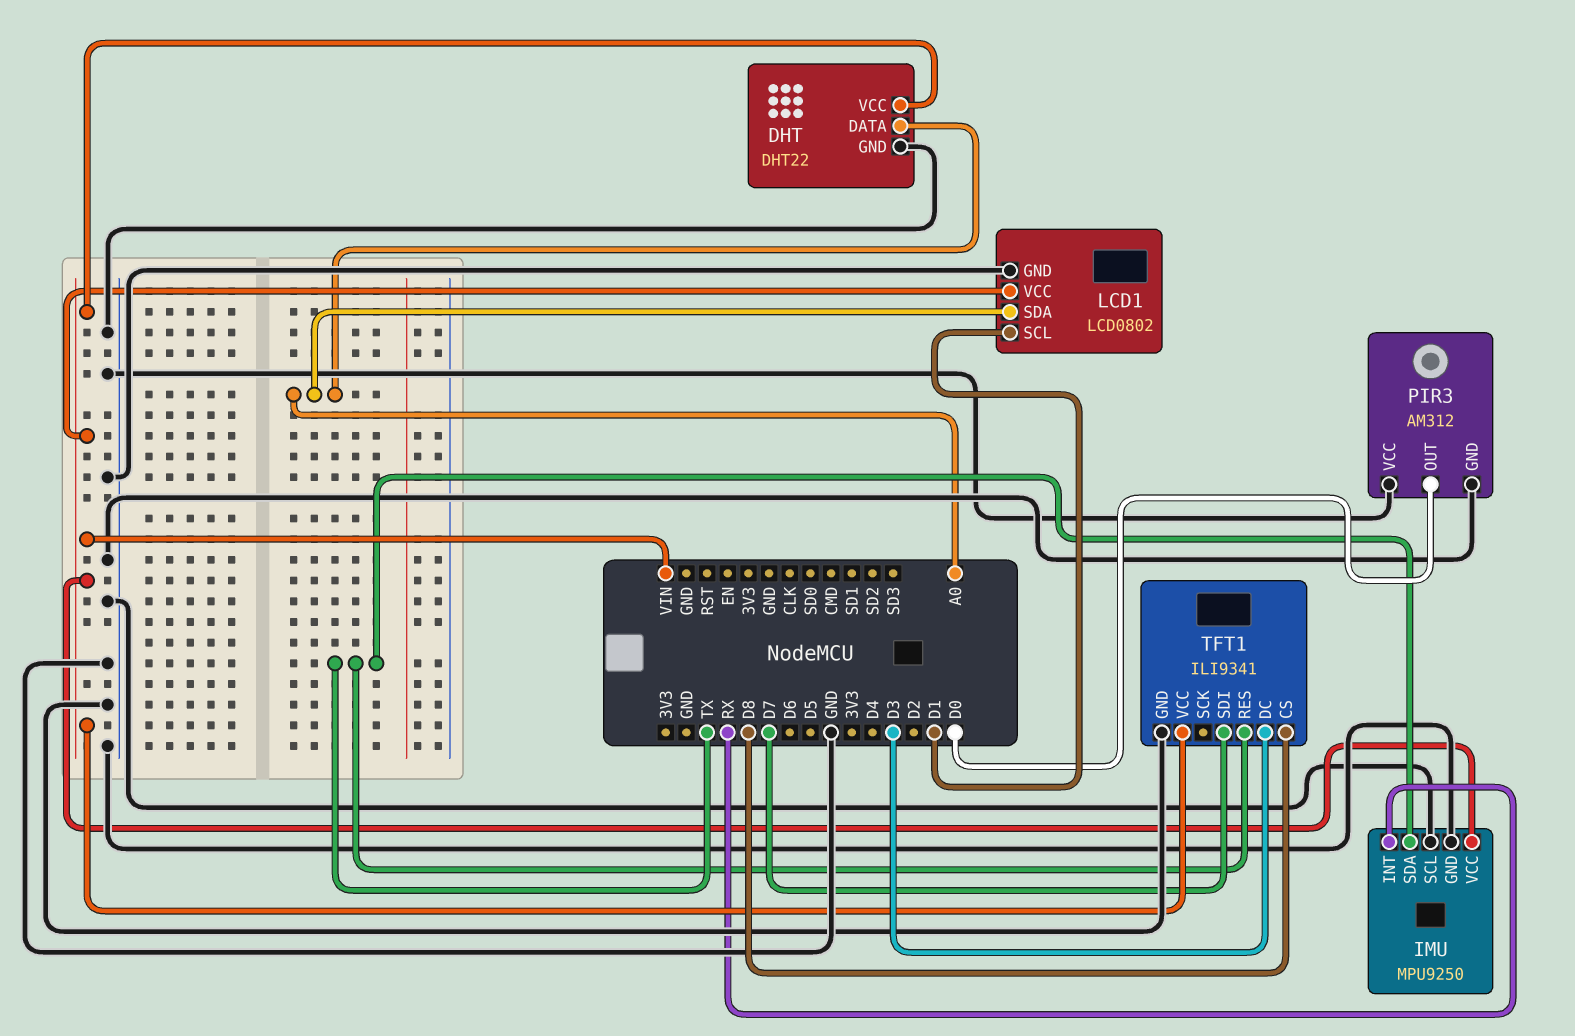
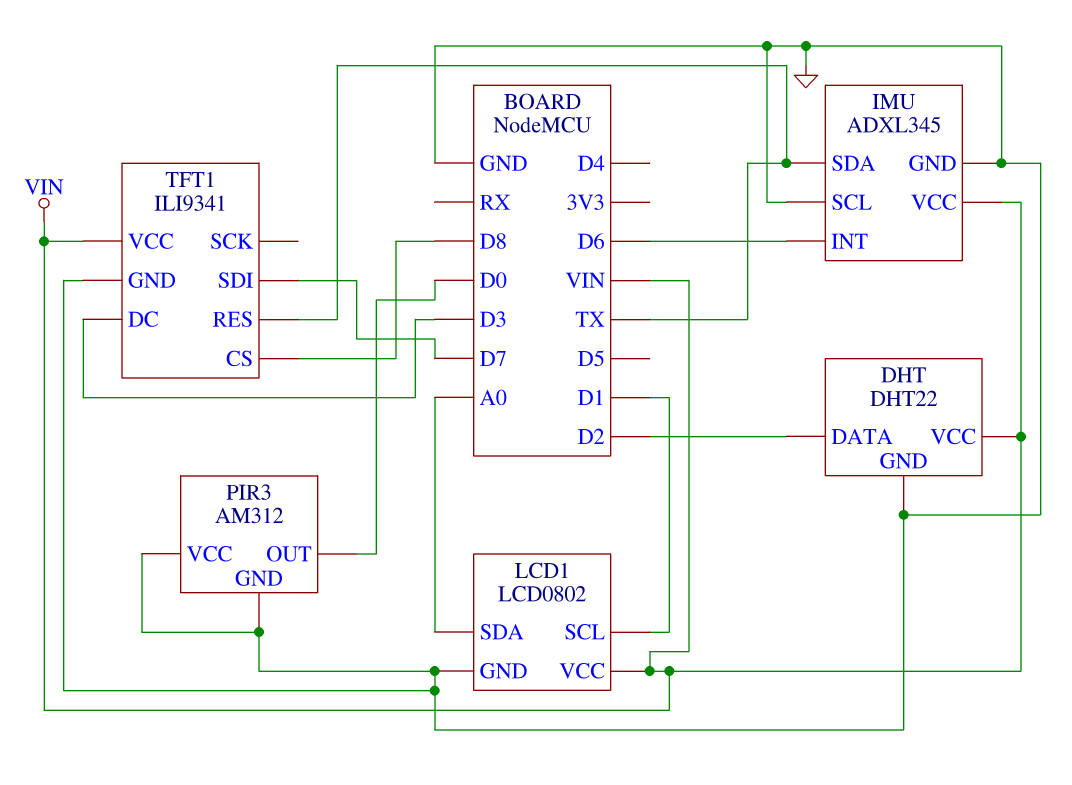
DHT pin DATA: A0 -> D2
IMU: MPU9250 -> ADXL345
IMU pin INT: RX -> D6

